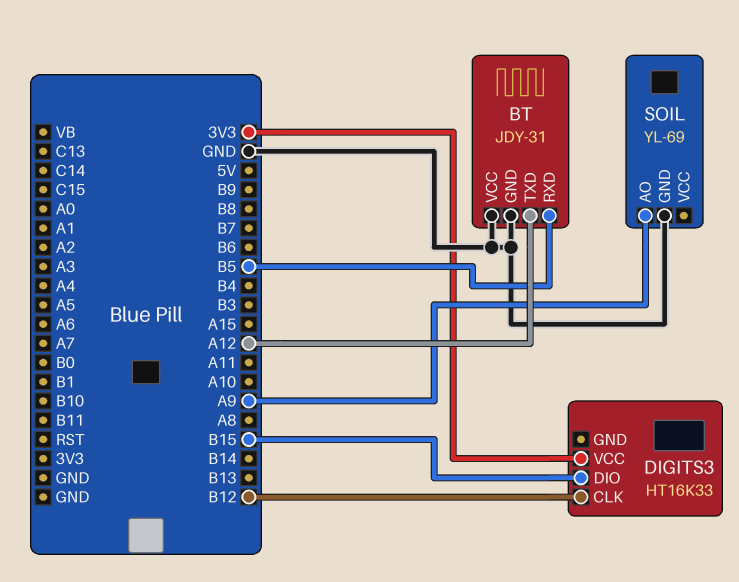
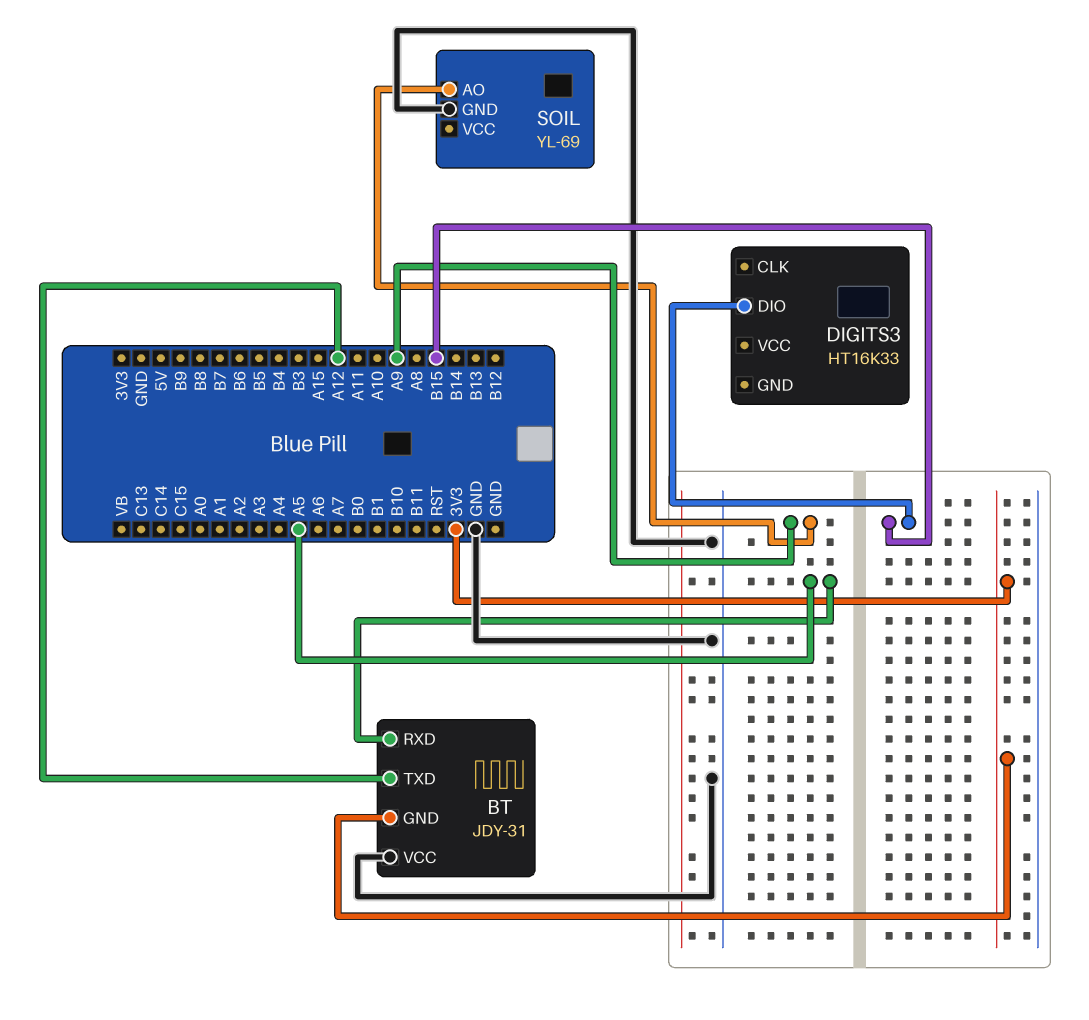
BT pin GND: GND -> 3V3
BT pin RXD: B5 -> A5
DIGITS3 pin CLK: B12 -> none
DIGITS3 pin VCC: 3V3 -> none

